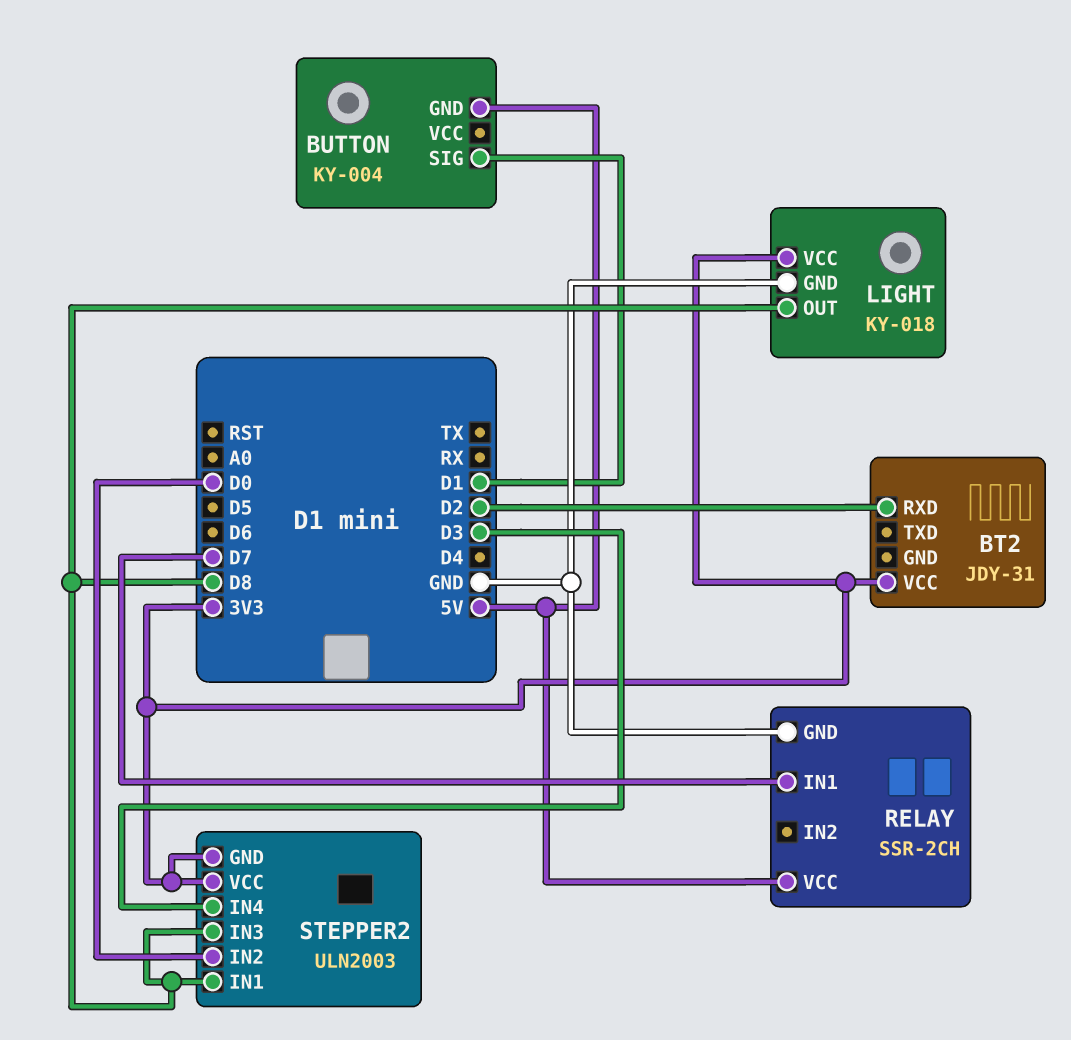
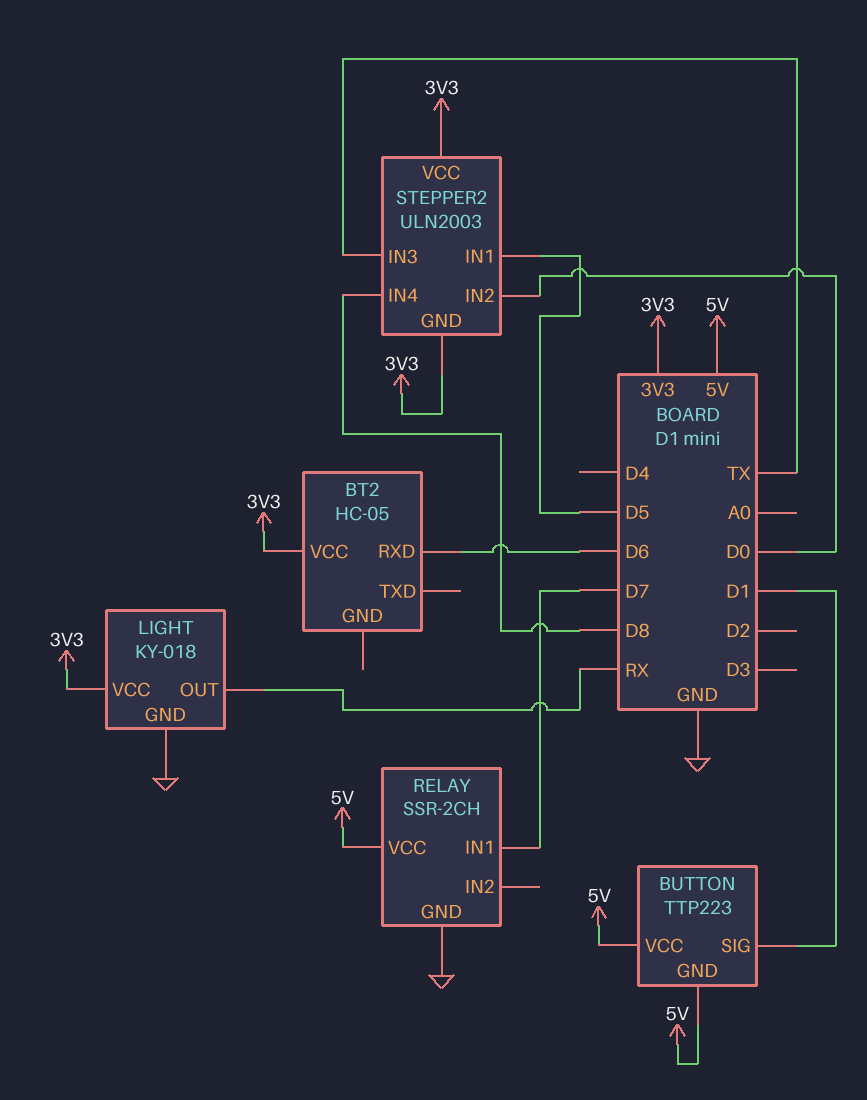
BT2: JDY-31 -> HC-05
BT2 pin RXD: D2 -> D6
BUTTON: KY-004 -> TTP223
BUTTON pin VCC: none -> 5V
LIGHT pin OUT: D8 -> RX
STEPPER2 pin IN1: D8 -> D5
STEPPER2 pin IN3: D8 -> TX
STEPPER2 pin IN4: D3 -> D8

